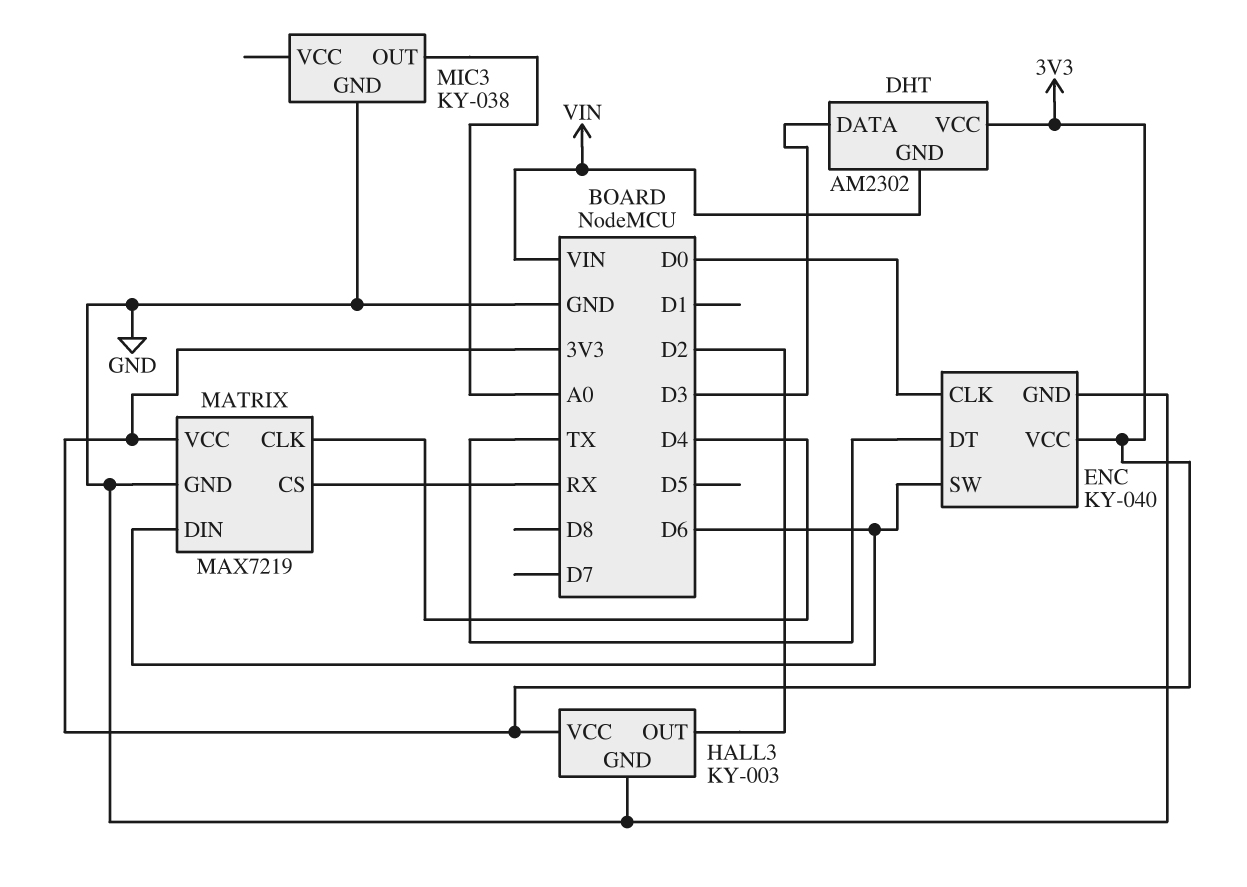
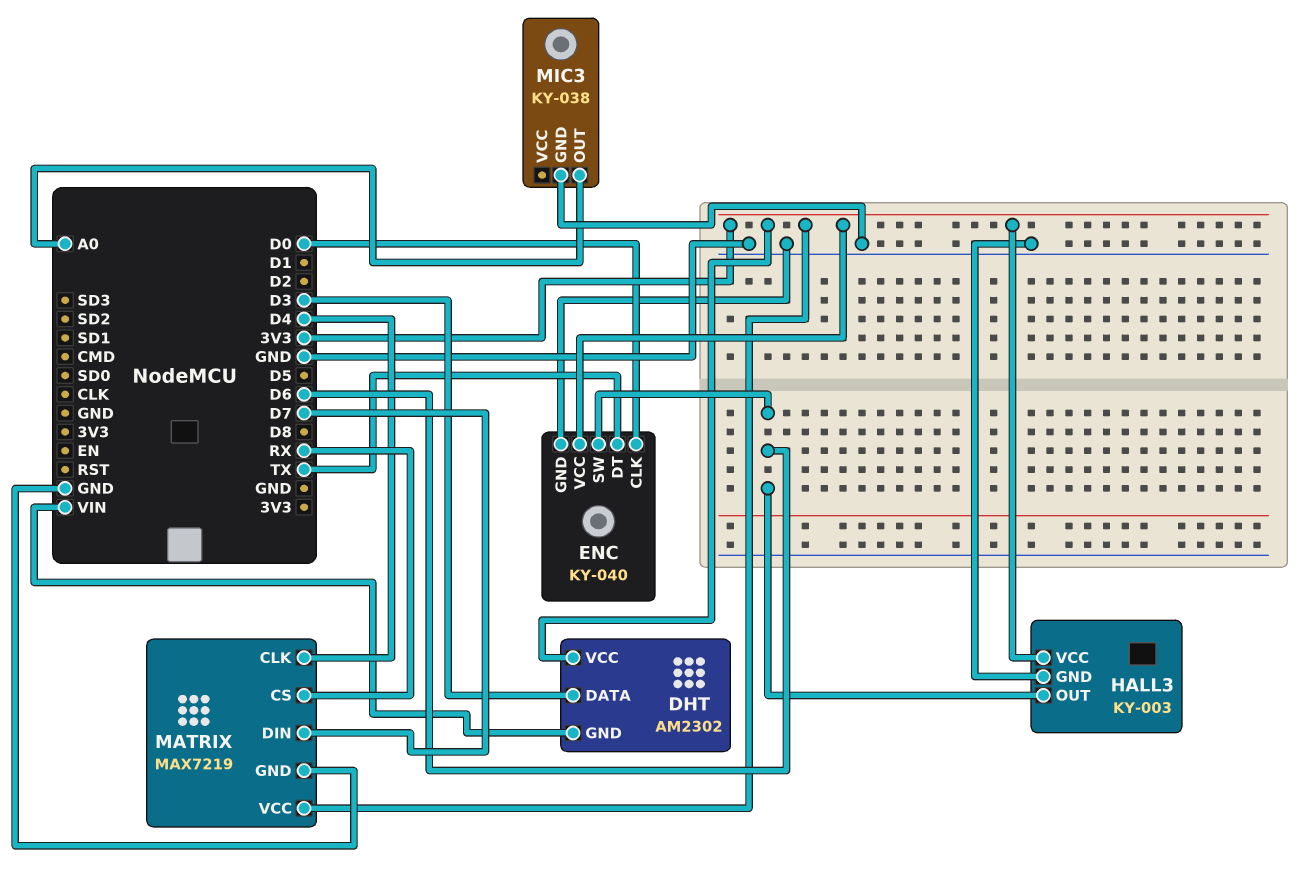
HALL3 pin OUT: D2 -> D6
MATRIX pin DIN: D6 -> D7

